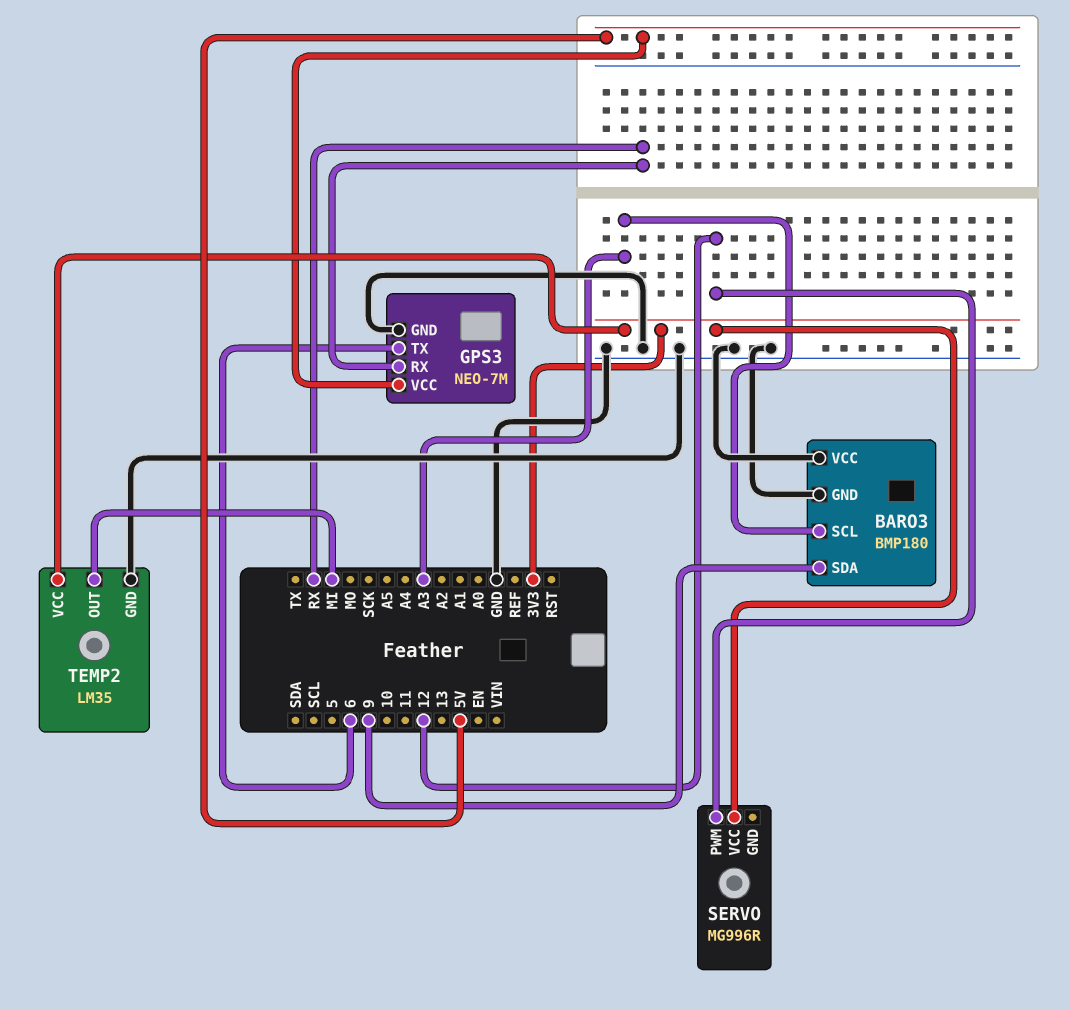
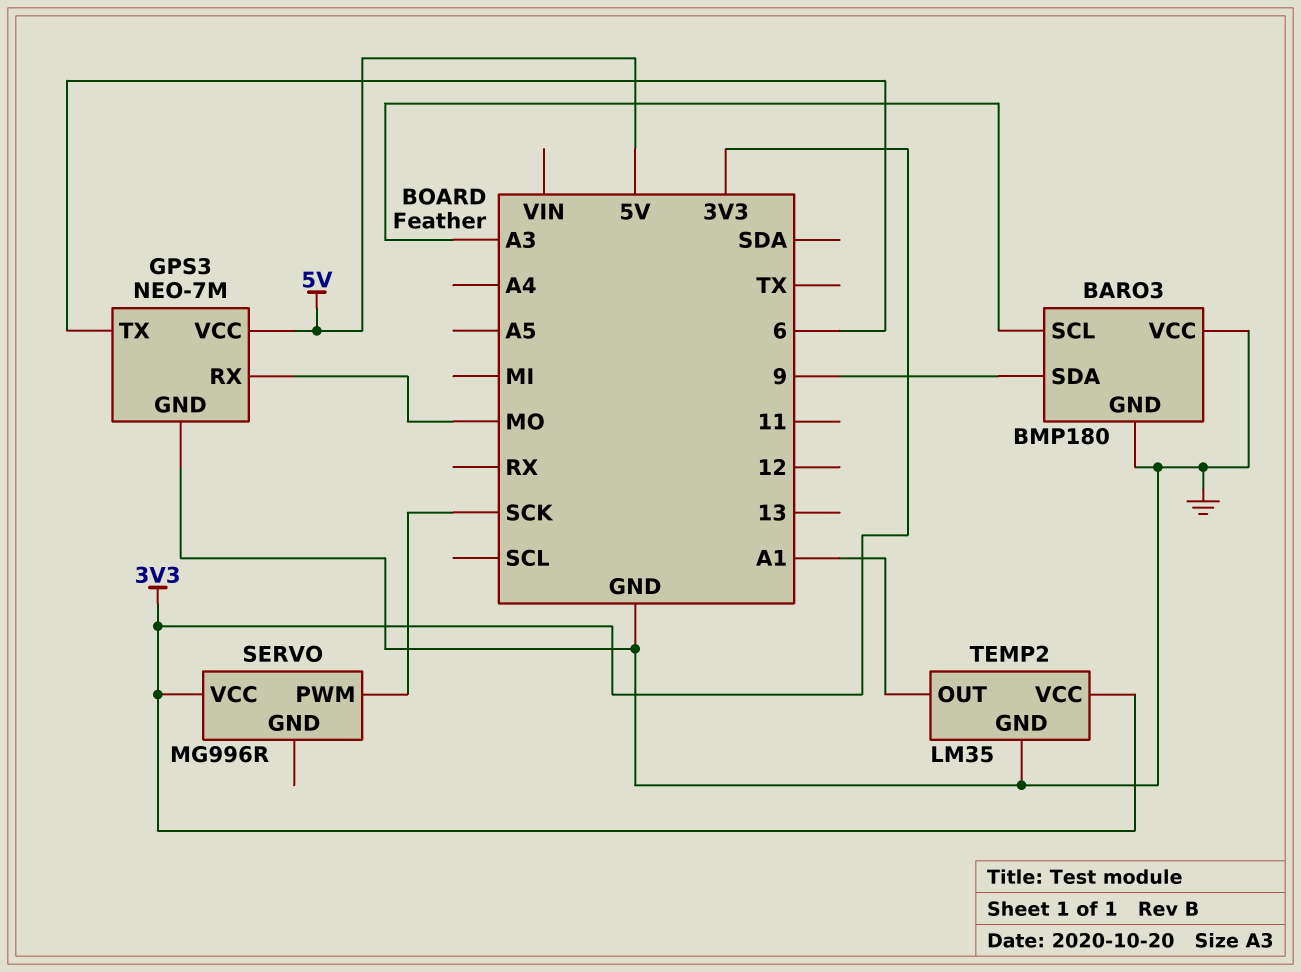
GPS3 pin RX: RX -> MO
SERVO pin PWM: 12 -> SCK
TEMP2 pin OUT: MI -> A1

